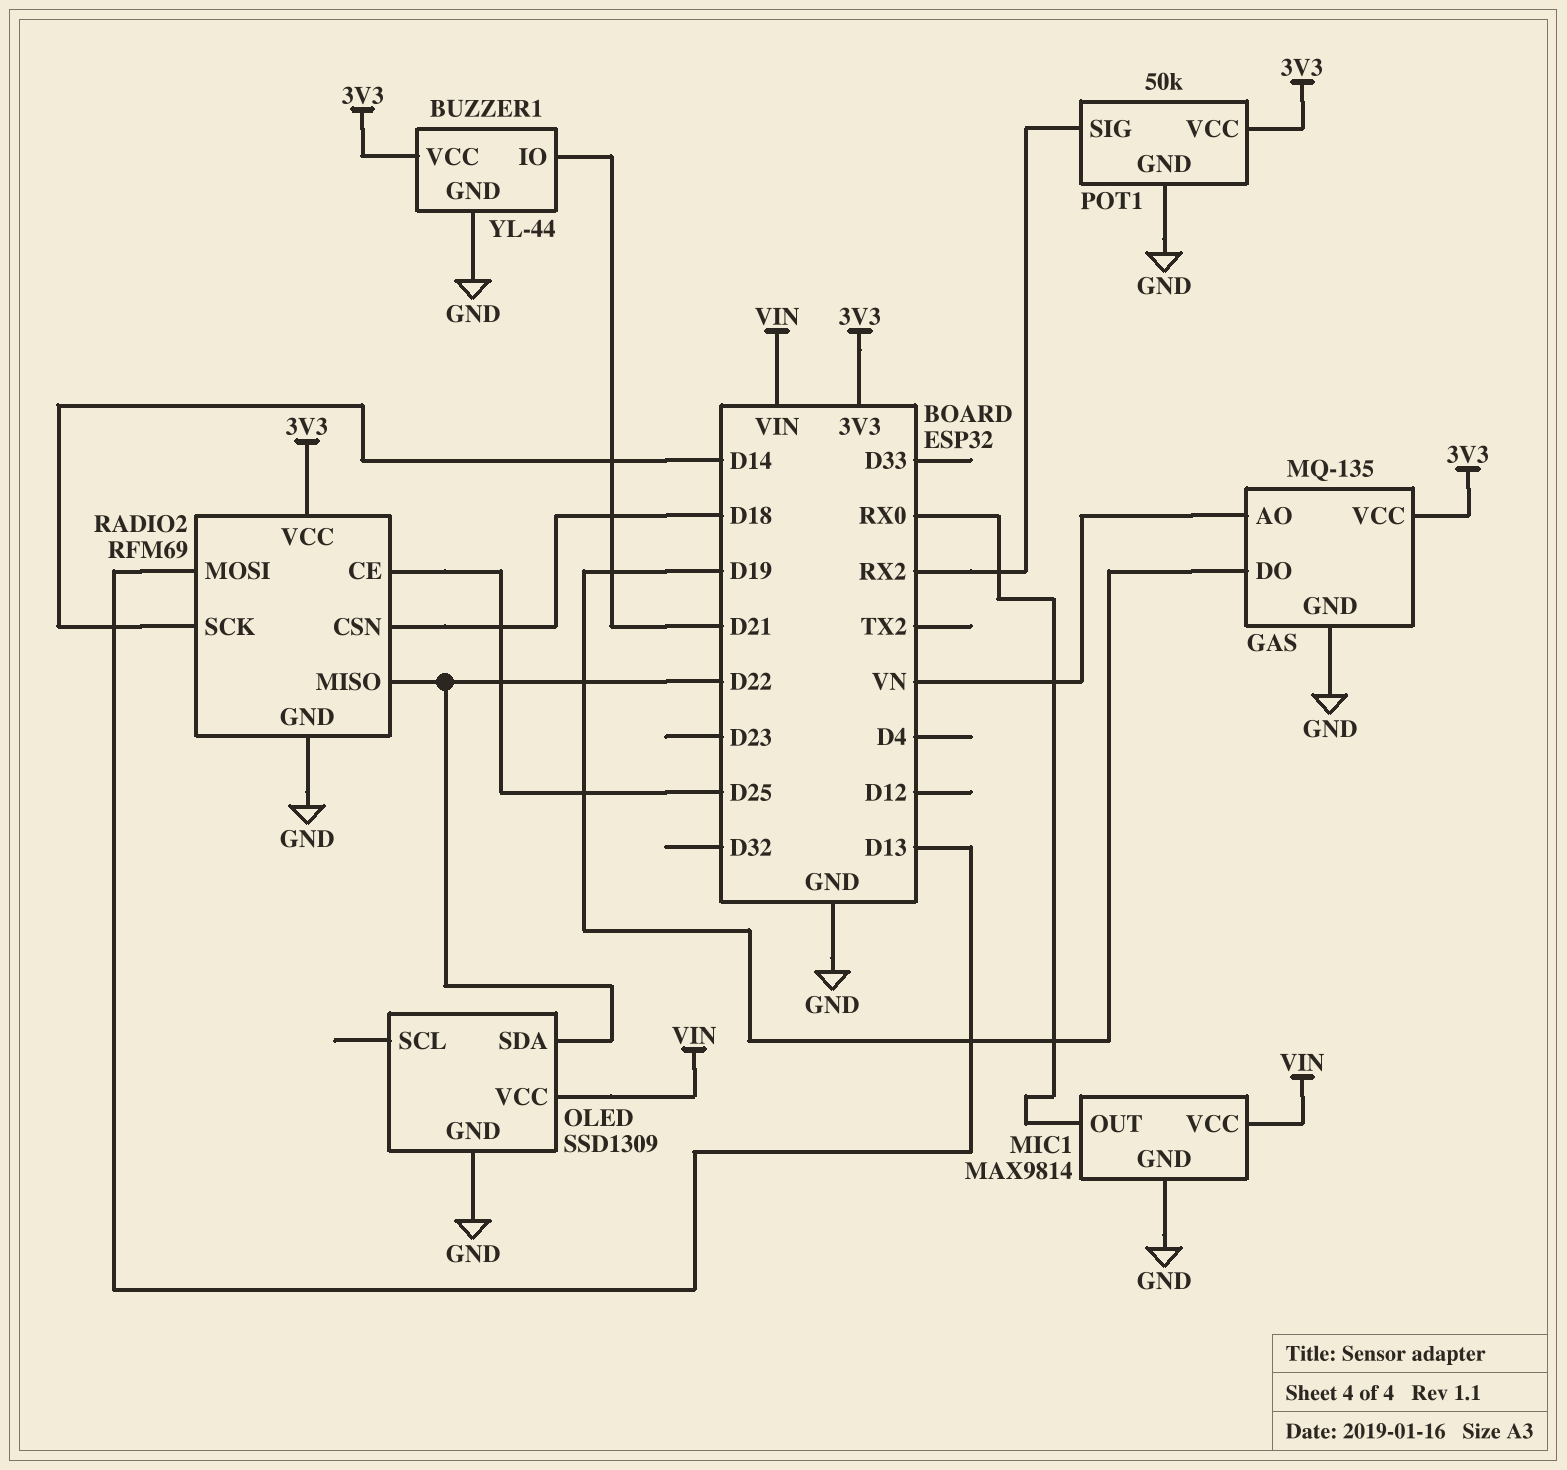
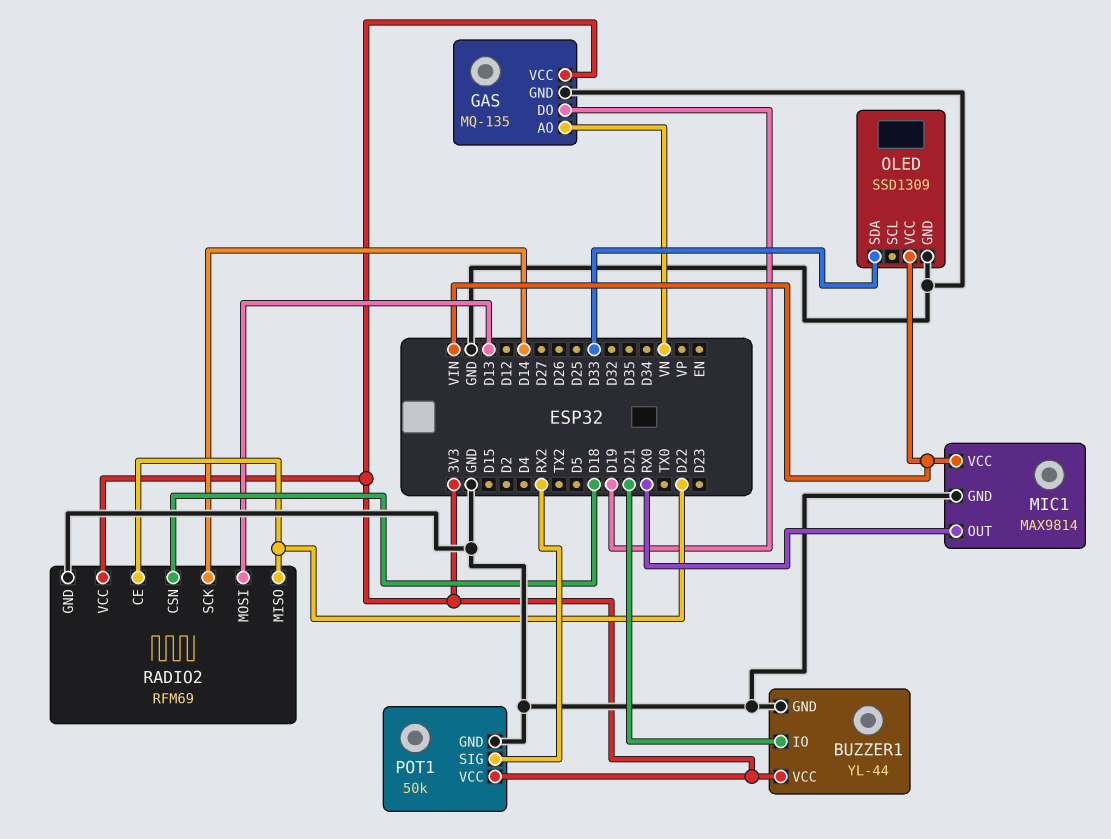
OLED pin SDA: D22 -> D33
RADIO2 pin CE: D25 -> D22

